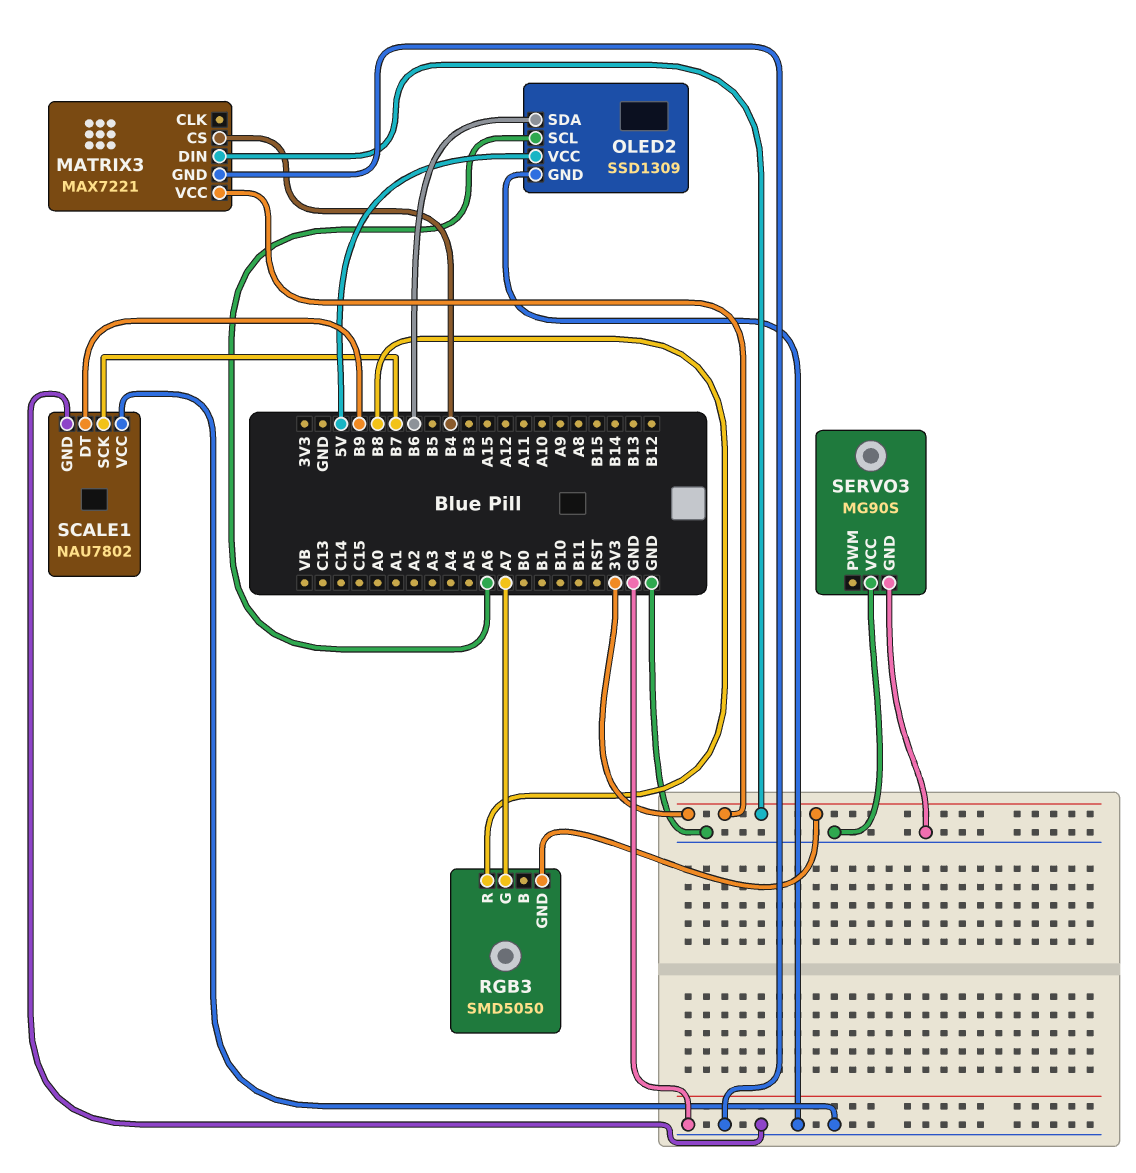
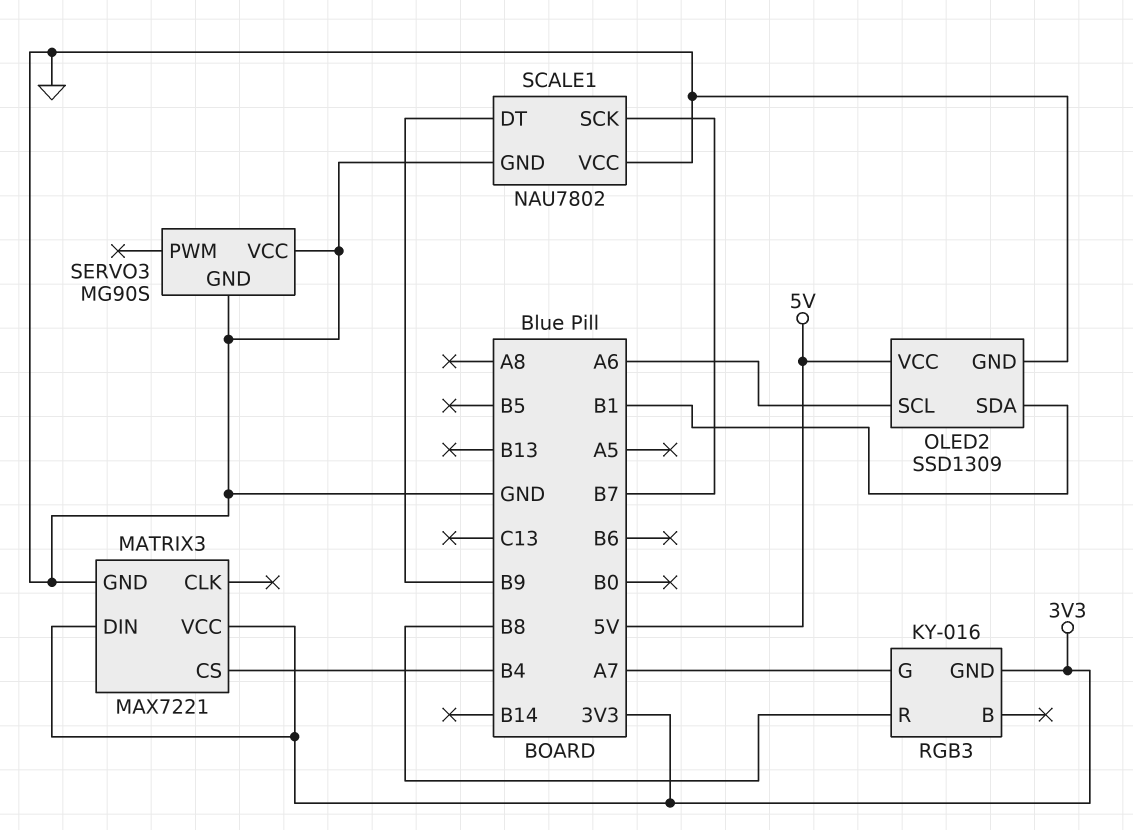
OLED2 pin SDA: B6 -> B1
RGB3: SMD5050 -> KY-016

